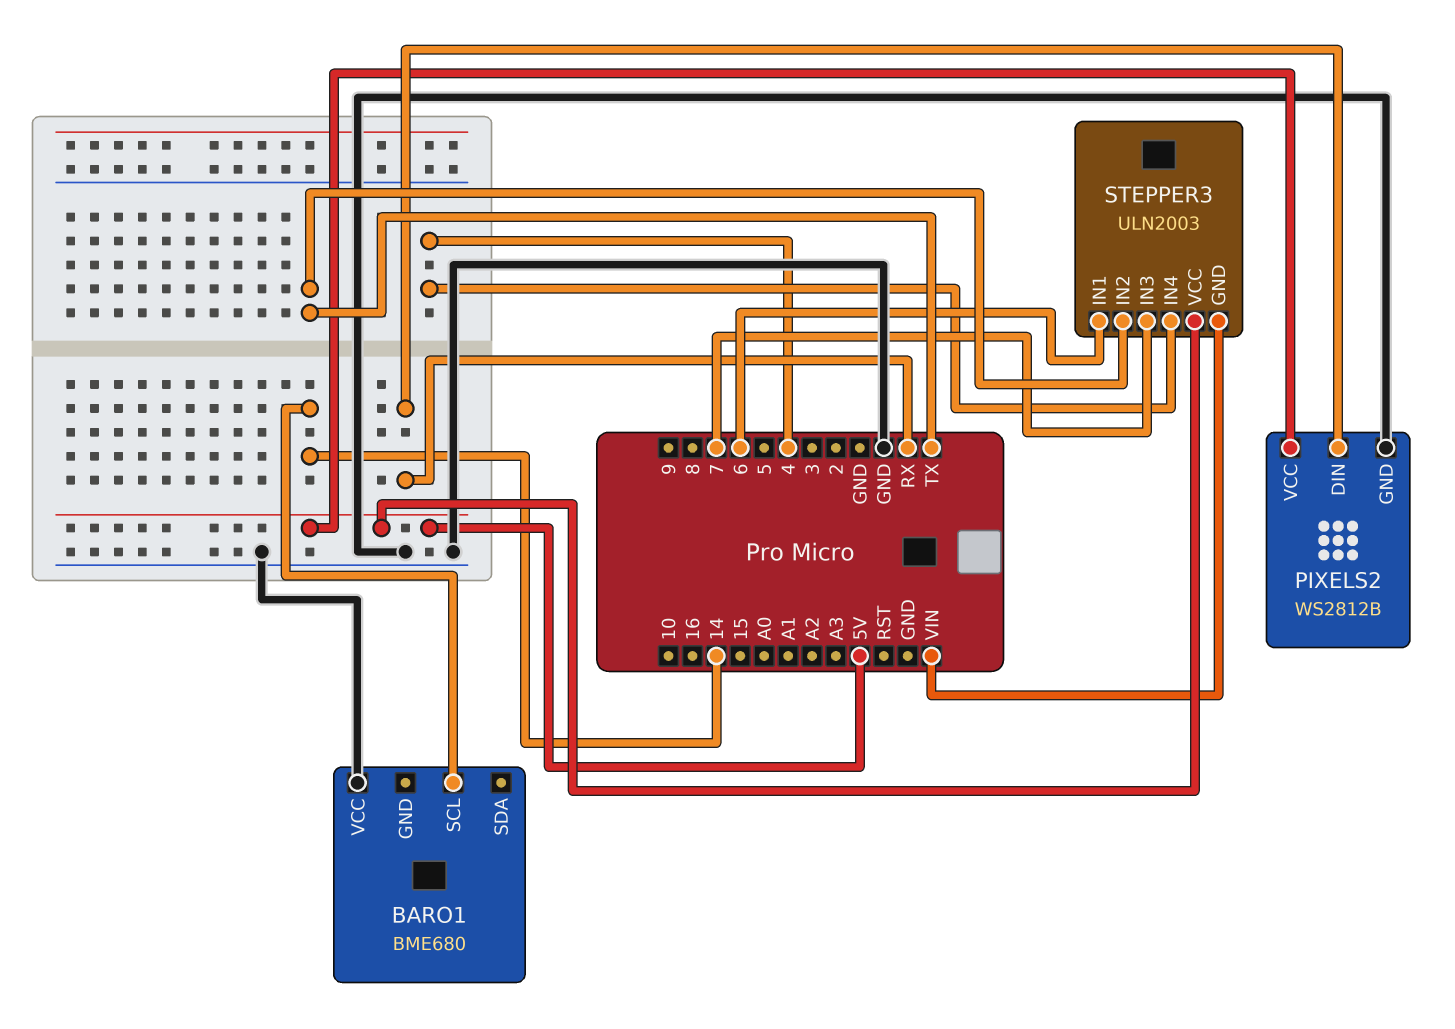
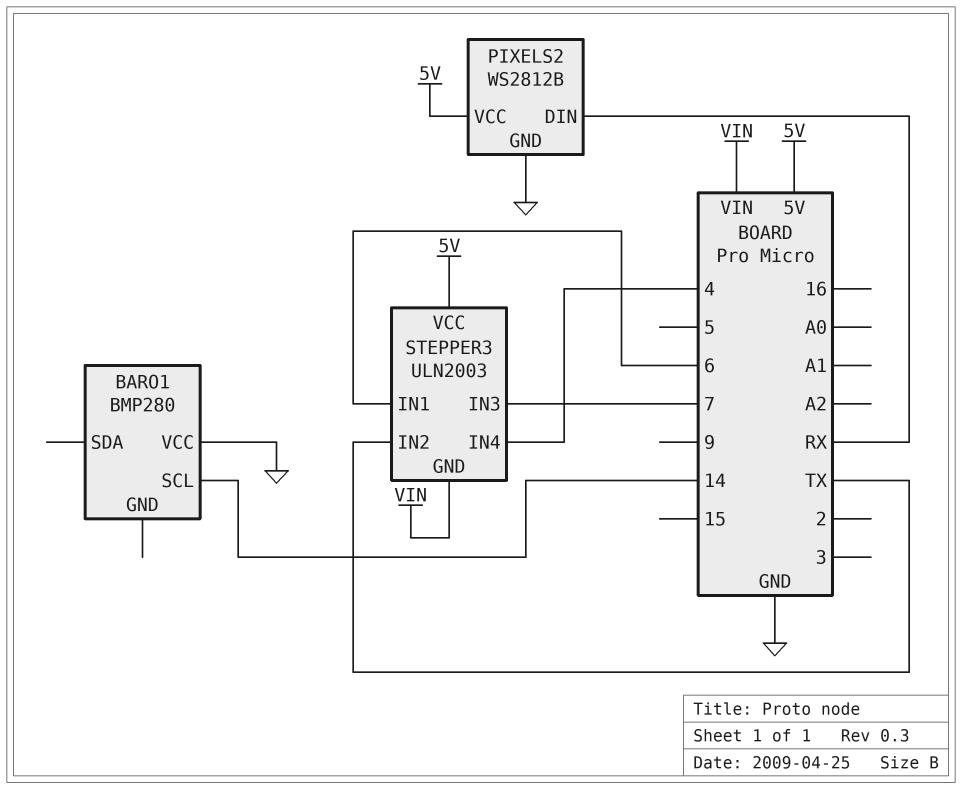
BARO1: BME680 -> BMP280

